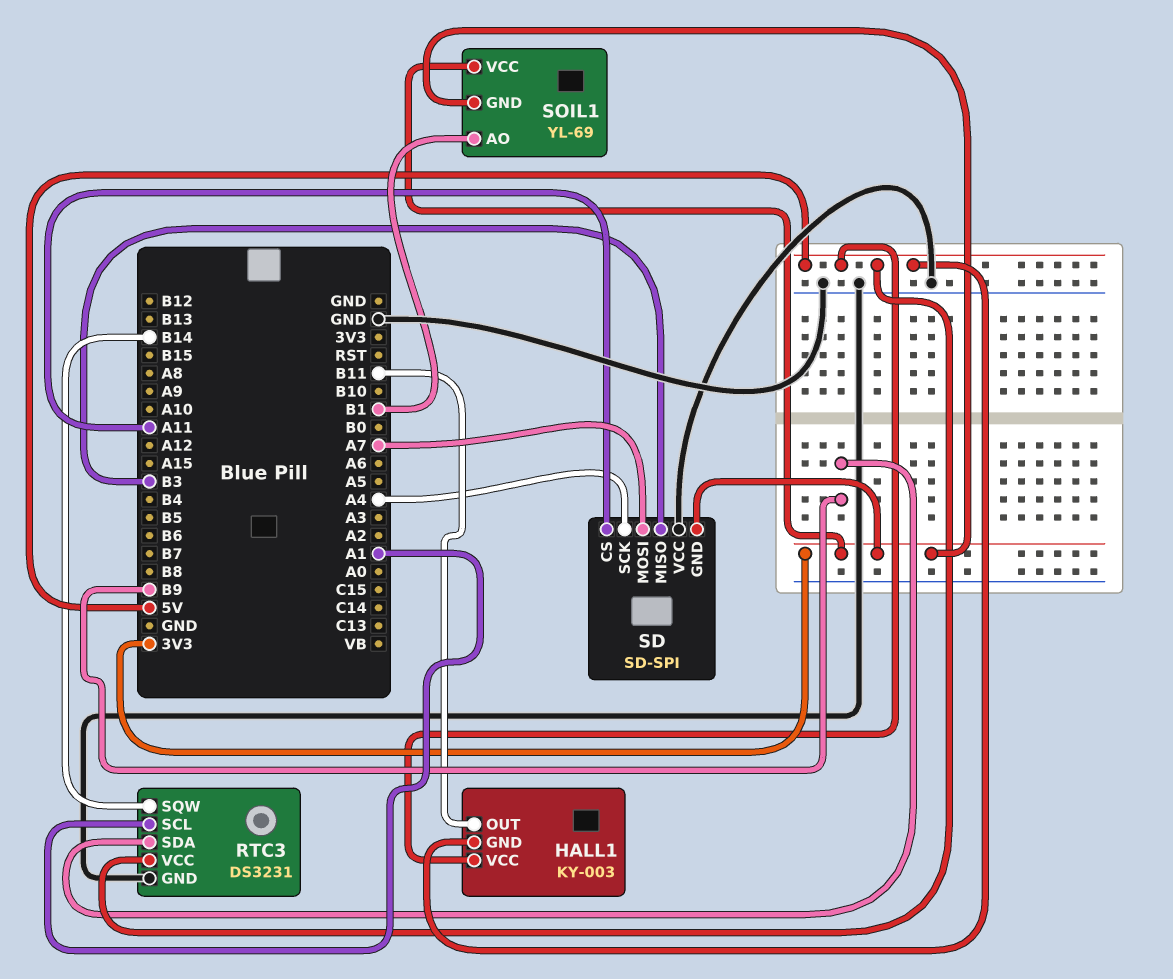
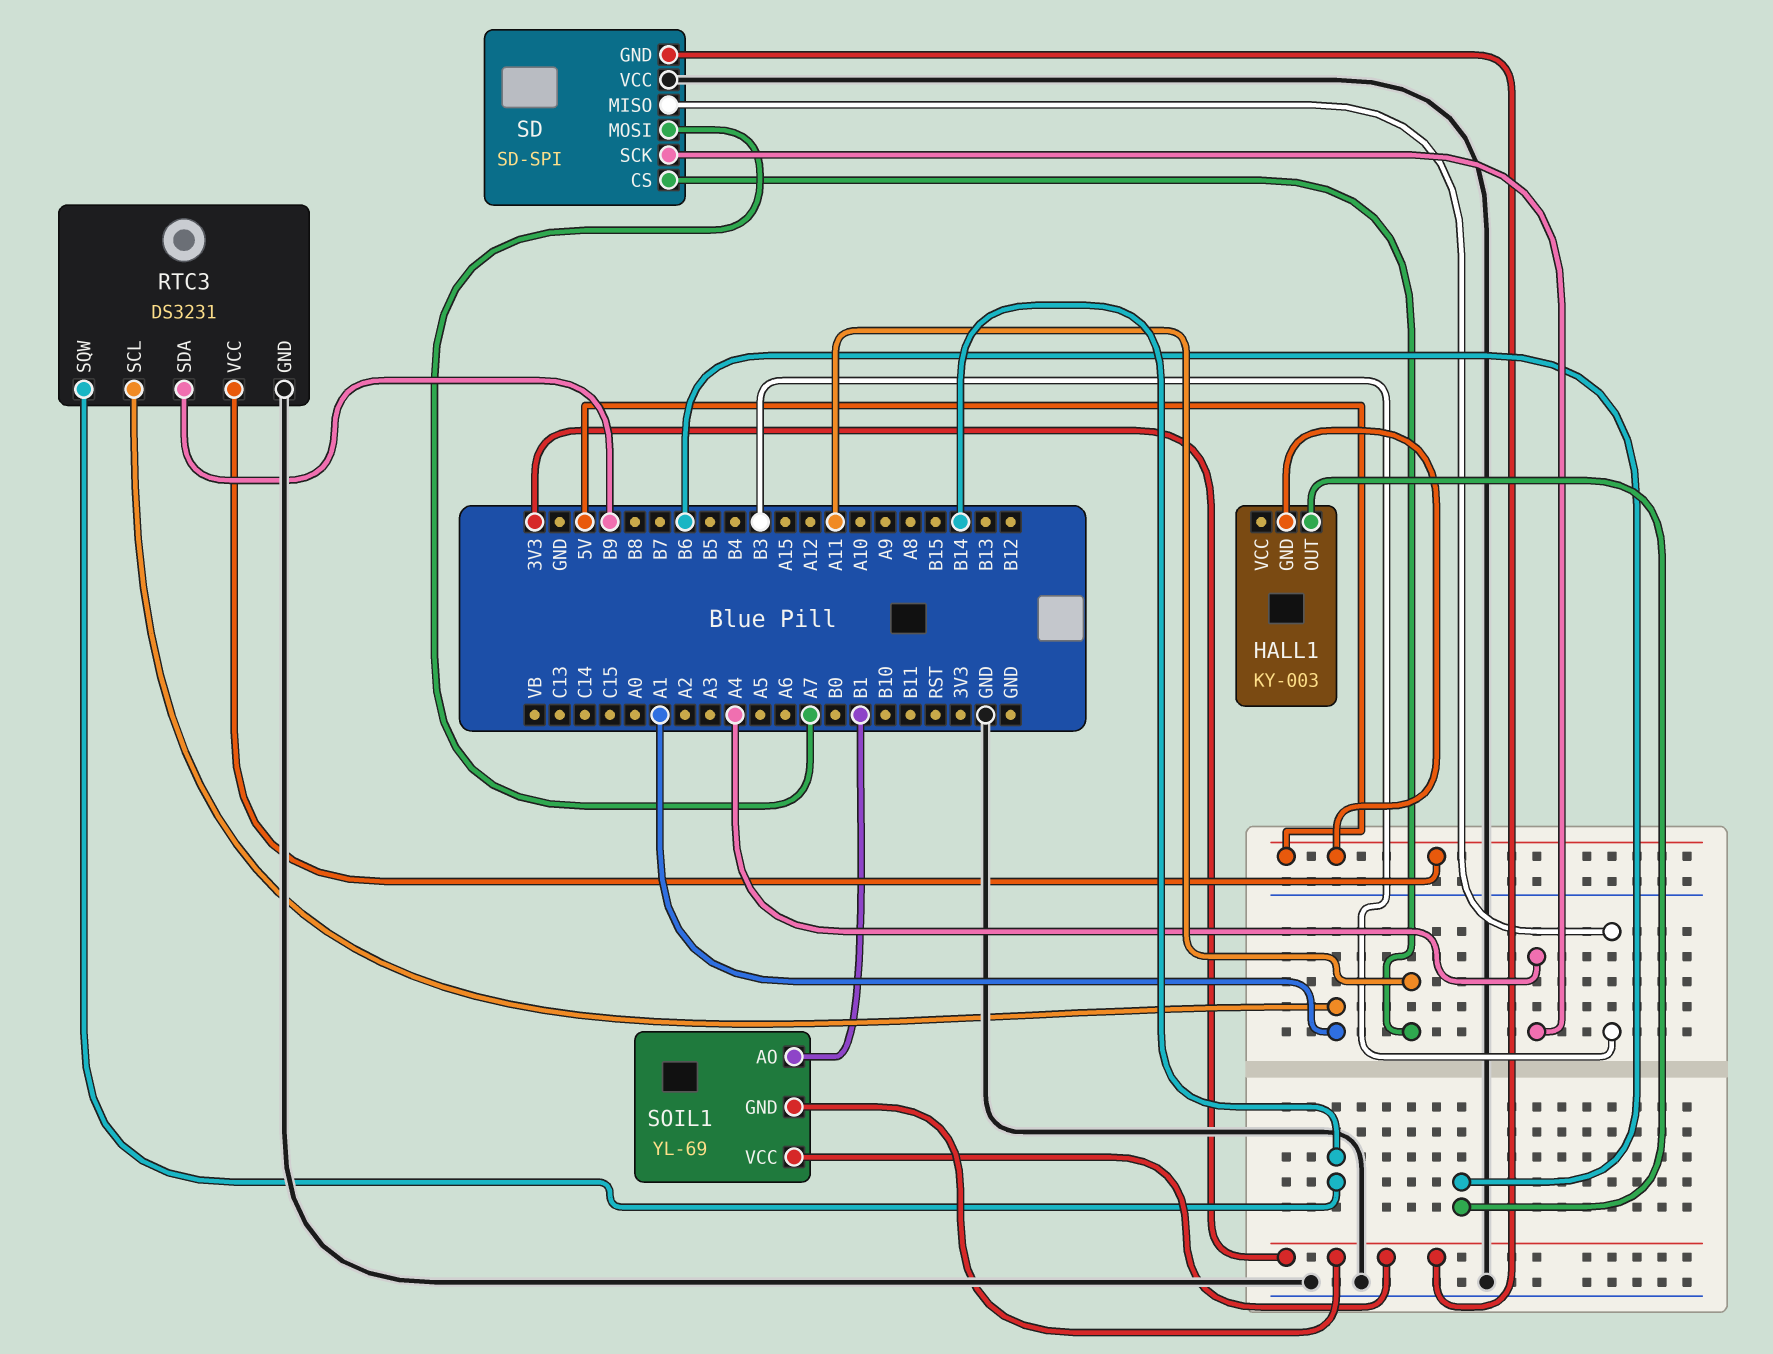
HALL1 pin OUT: B11 -> B6
HALL1 pin VCC: 5V -> none

